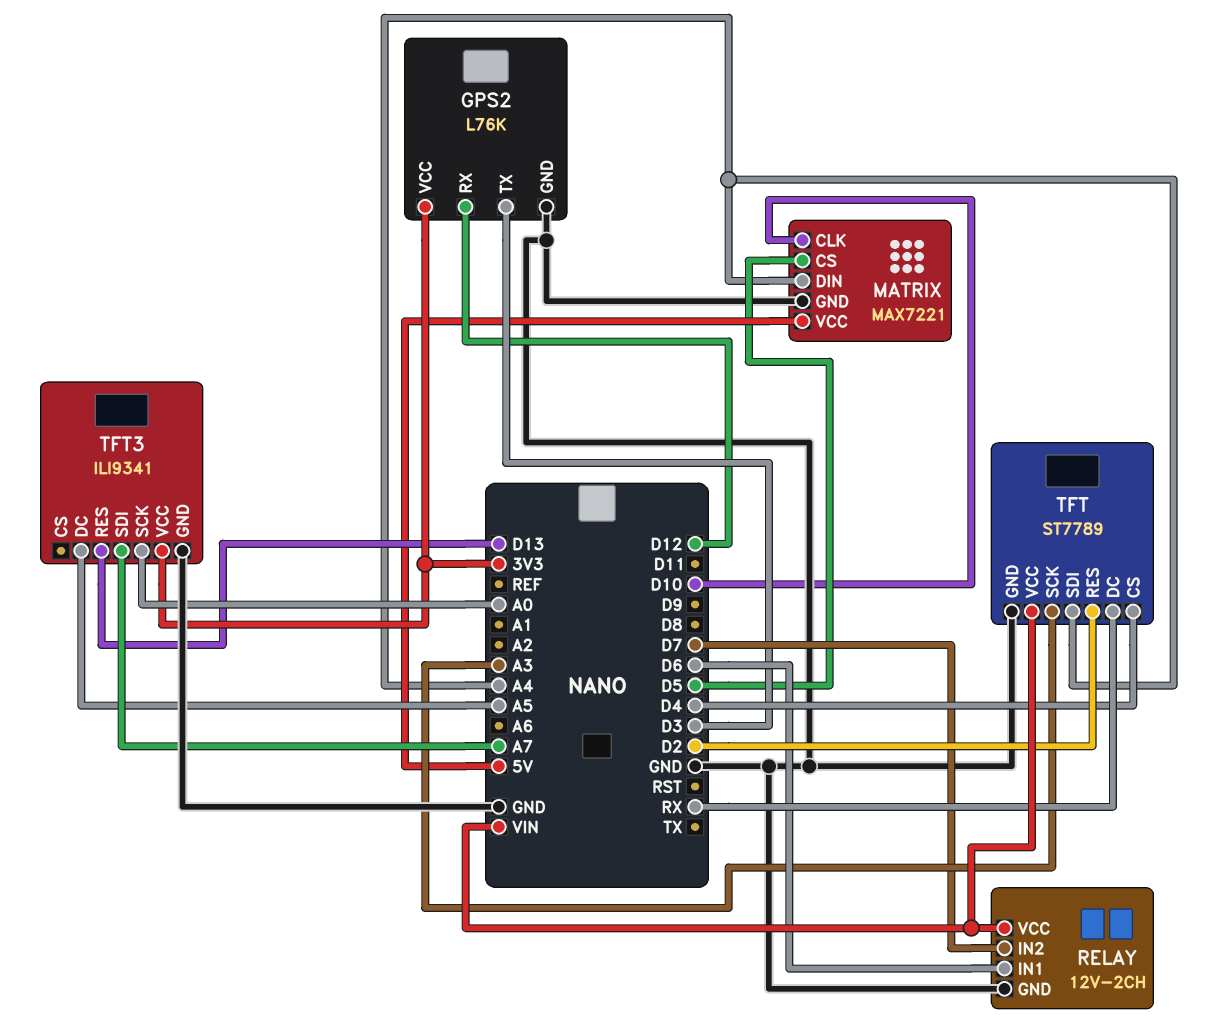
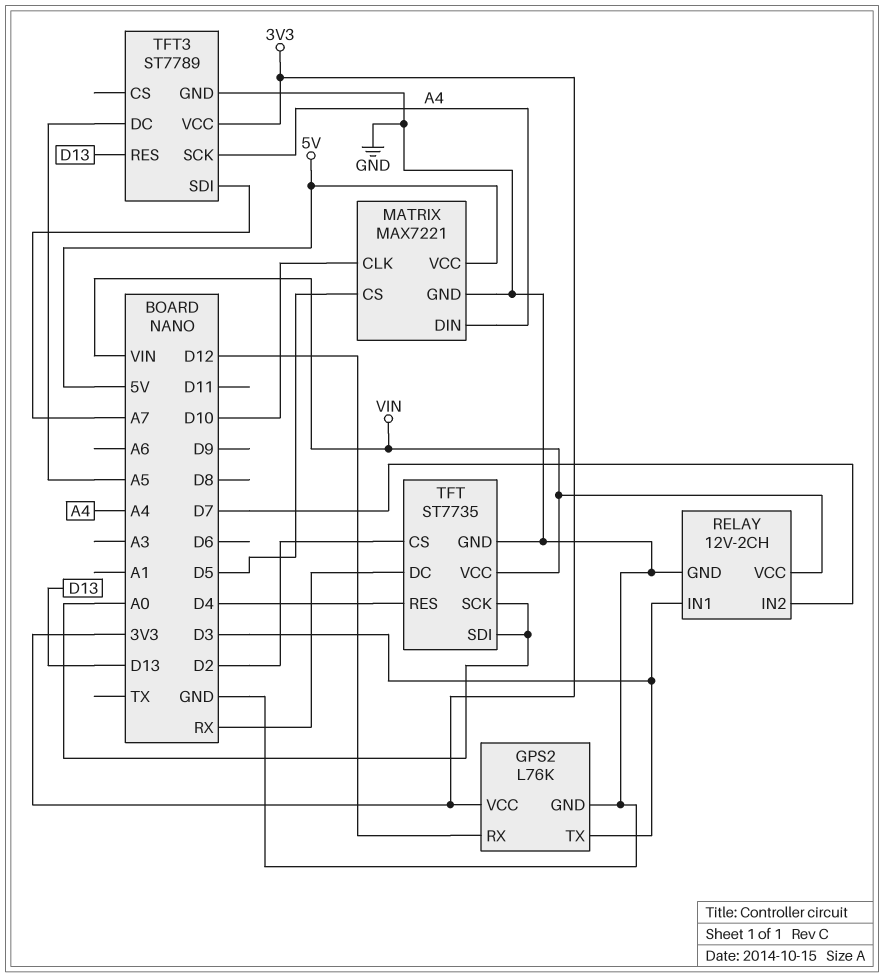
RELAY pin IN1: D6 -> D3
TFT: ST7789 -> ST7735
TFT pin CS: D4 -> D2
TFT pin RES: D2 -> D4
TFT pin SCK: A3 -> A0
TFT pin SDI: A4 -> A0
TFT3: ILI9341 -> ST7789
TFT3 pin SCK: A0 -> A4

